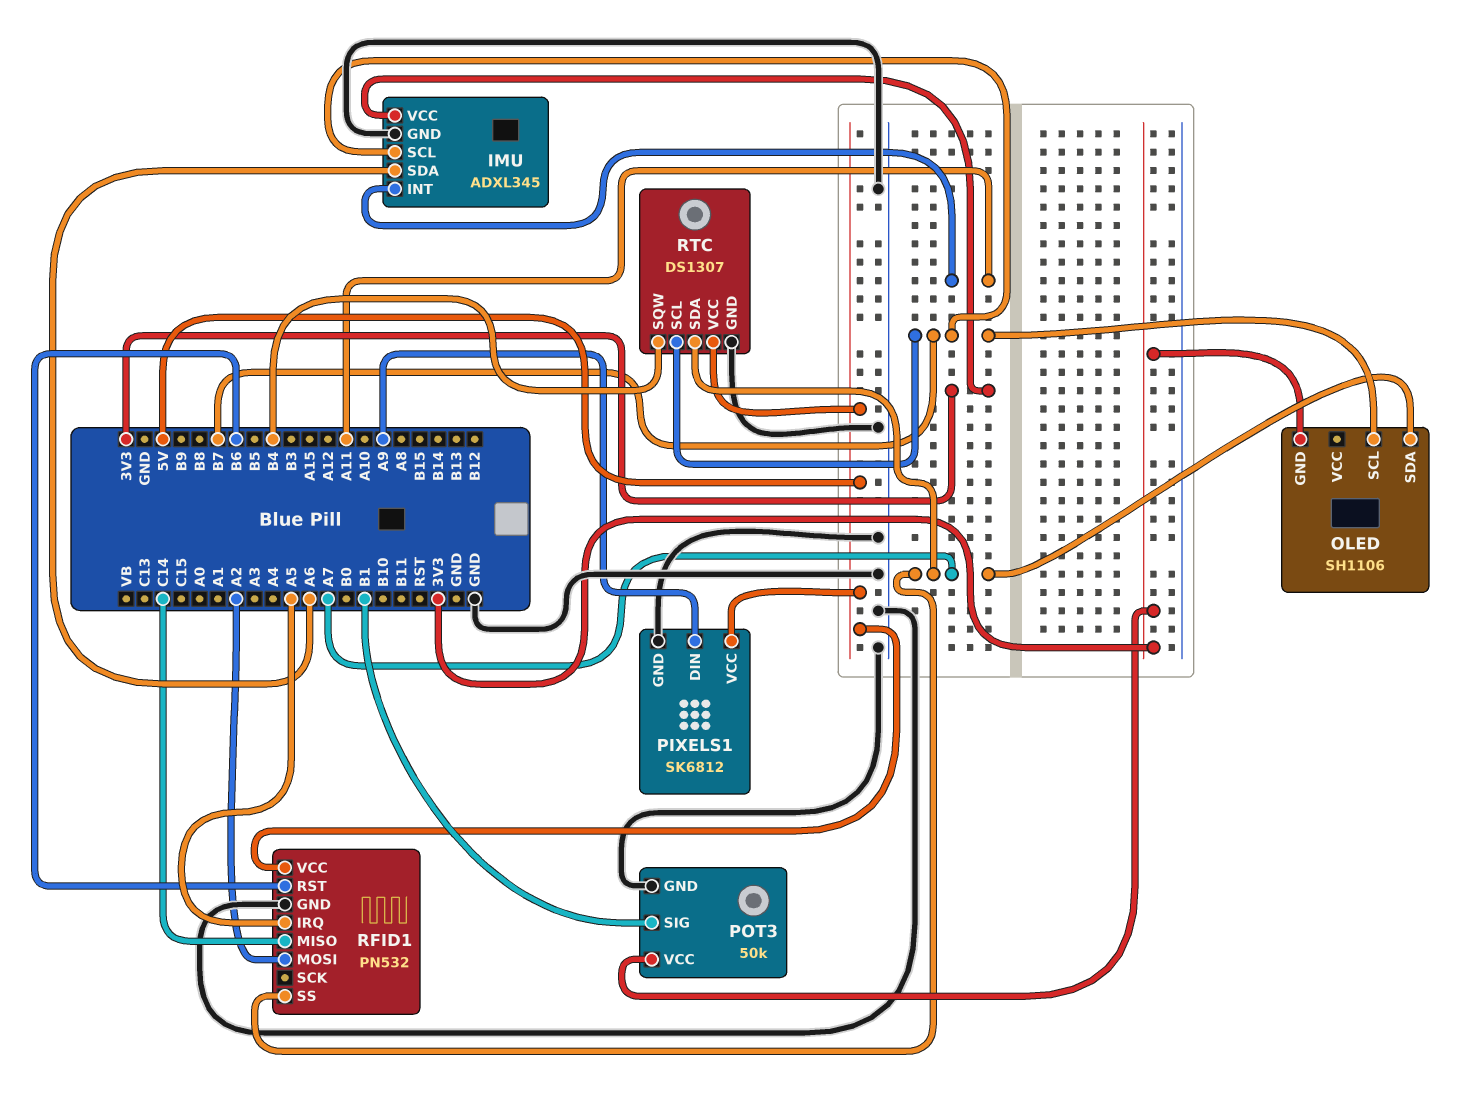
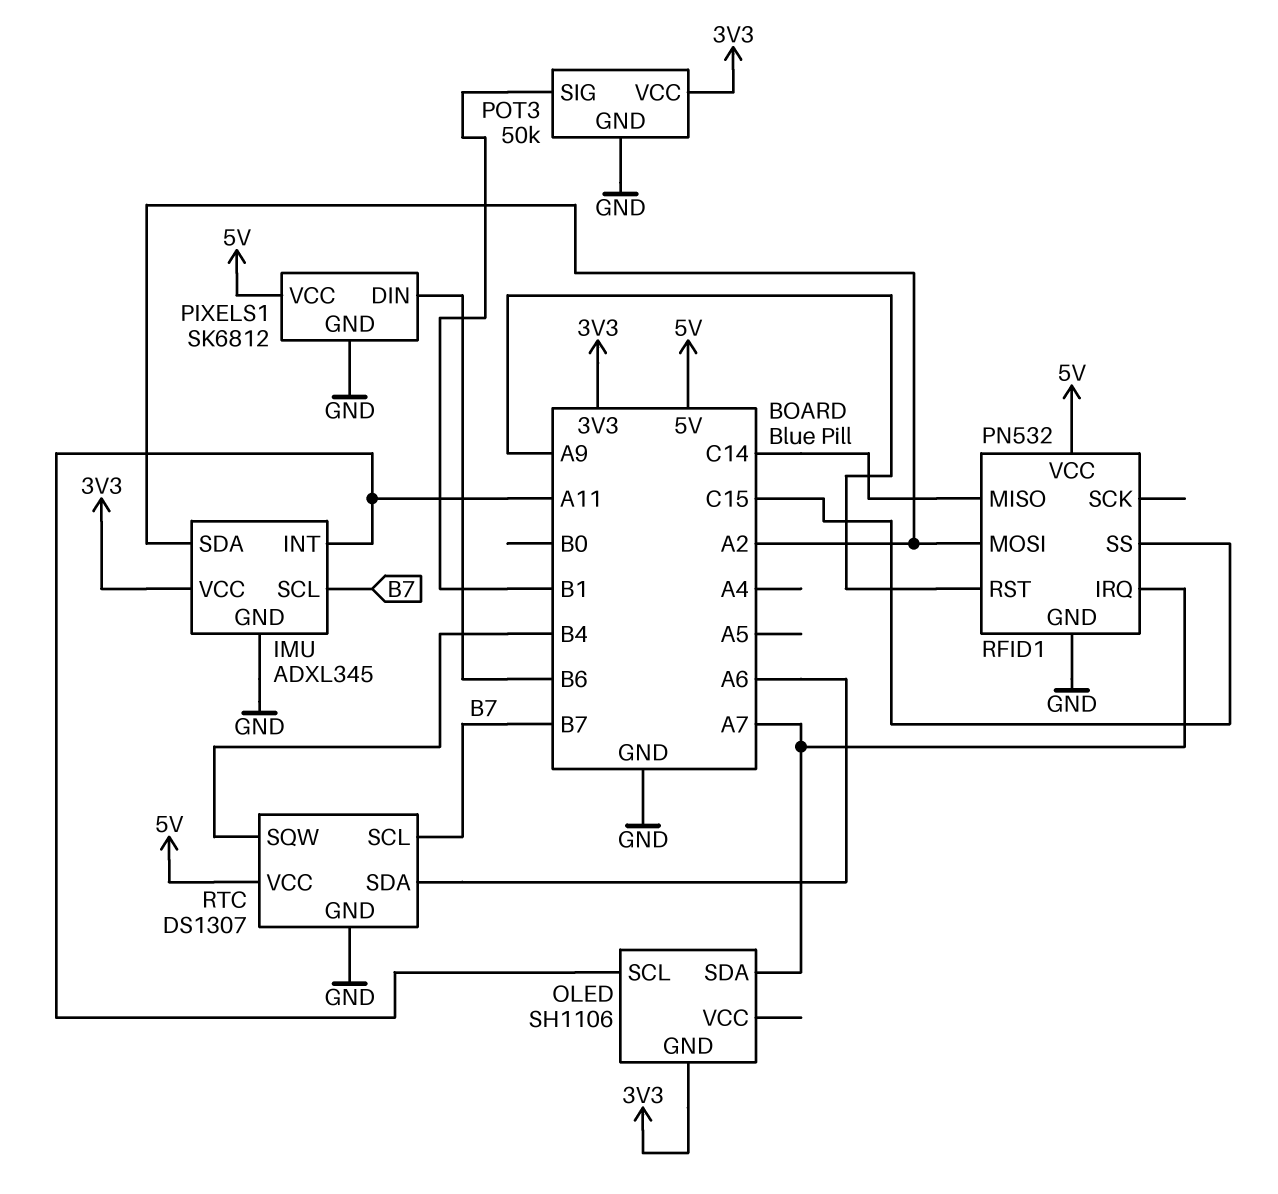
IMU pin SDA: A6 -> A2
OLED pin SCL: B7 -> A11
PIXELS1 pin DIN: A9 -> B6
RFID1 pin IRQ: A5 -> A7
RFID1 pin RST: B6 -> A9
RFID1 pin SS: A7 -> C15
RTC pin SDA: A7 -> A6

